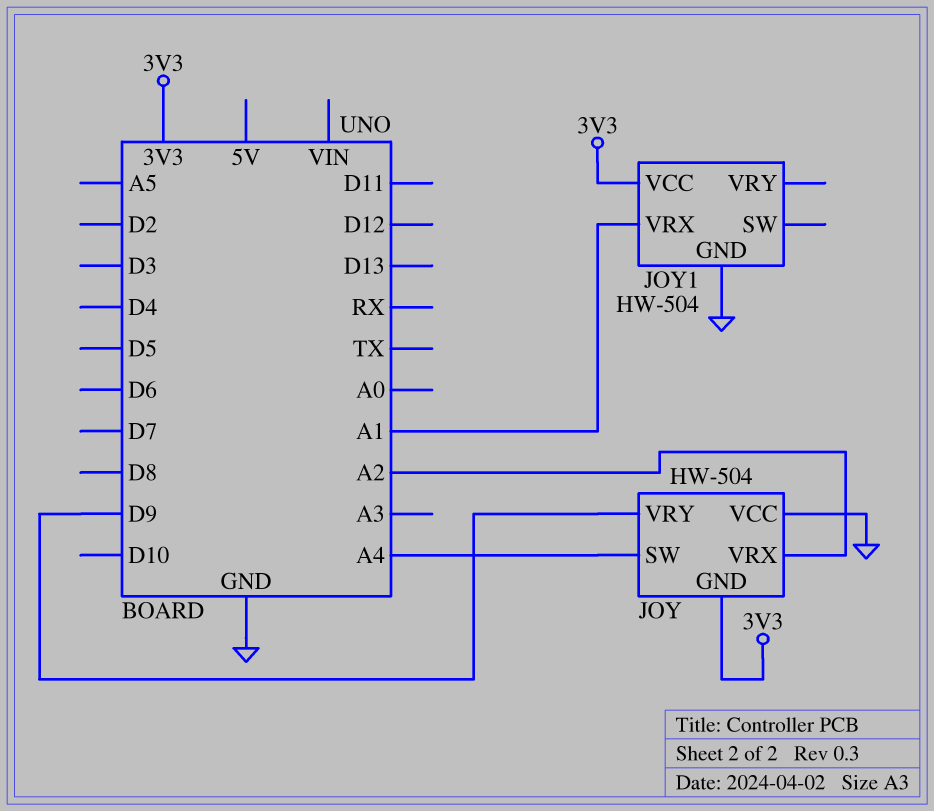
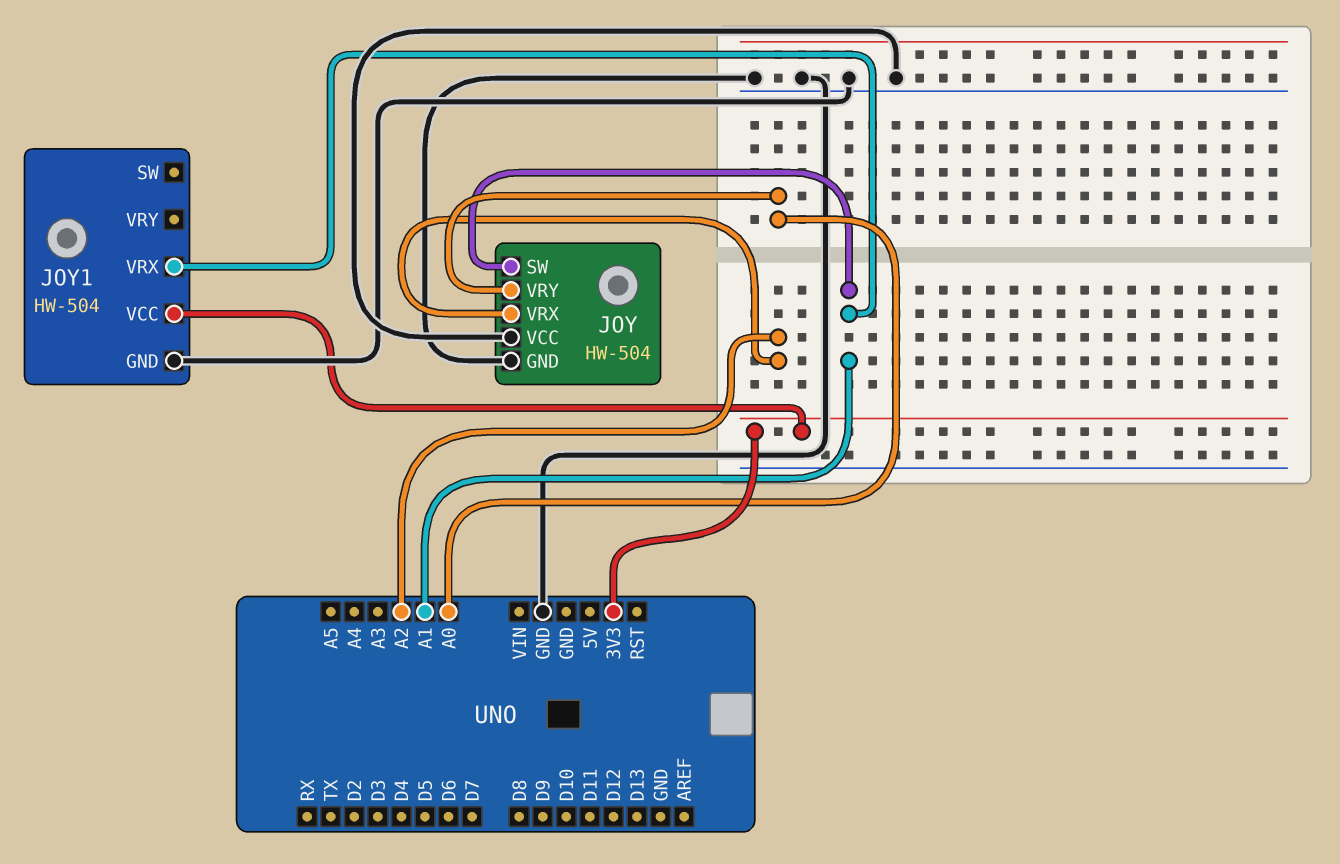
JOY pin GND: 3V3 -> GND
JOY pin SW: A4 -> A1
JOY pin VRY: D9 -> A0

